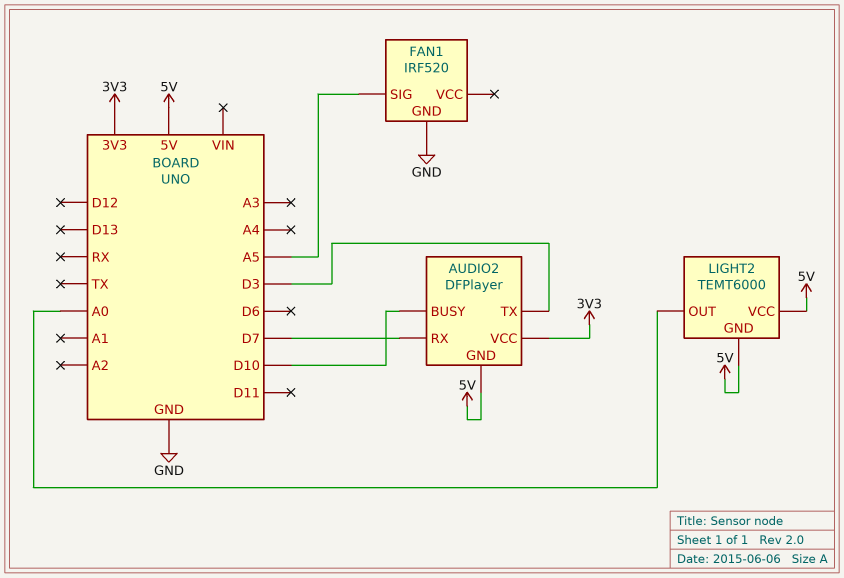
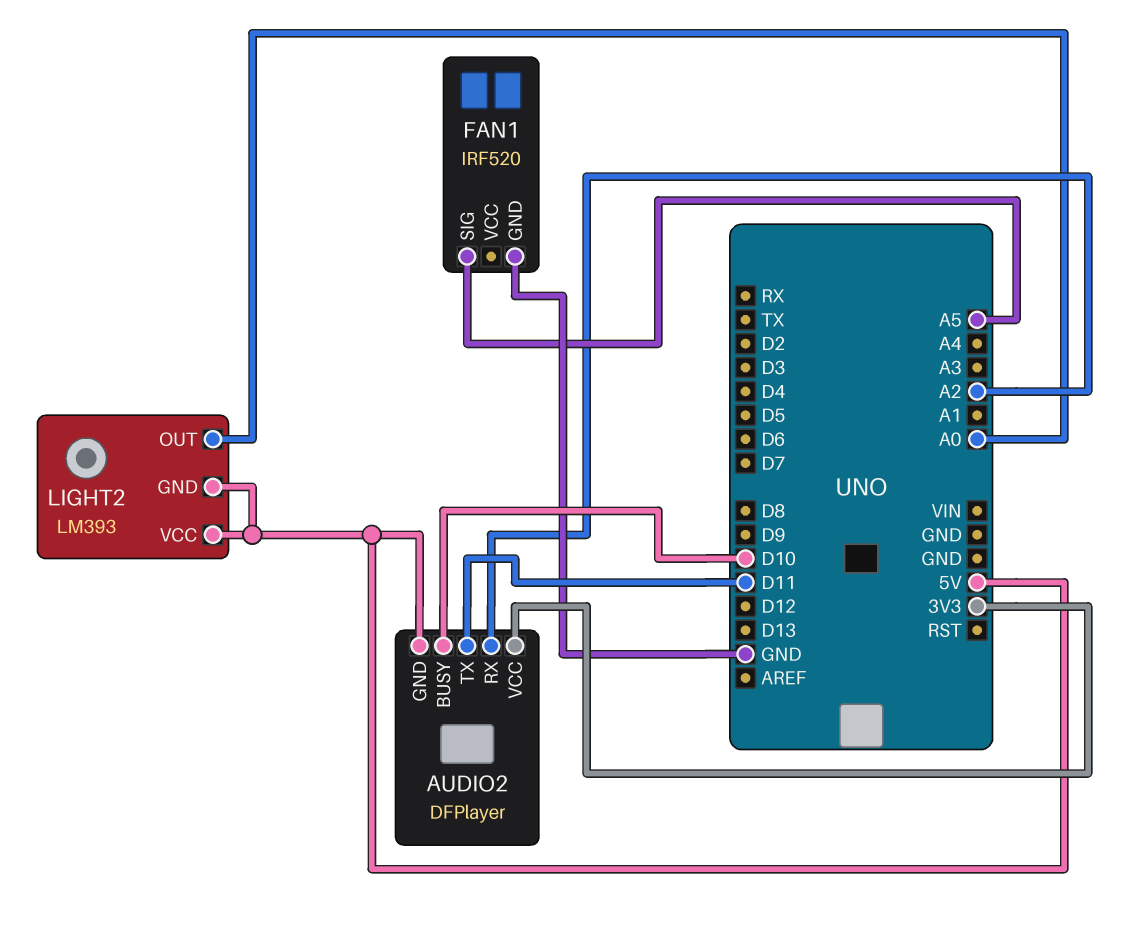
AUDIO2 pin RX: D7 -> A2
AUDIO2 pin TX: D3 -> D11
LIGHT2: TEMT6000 -> LM393

